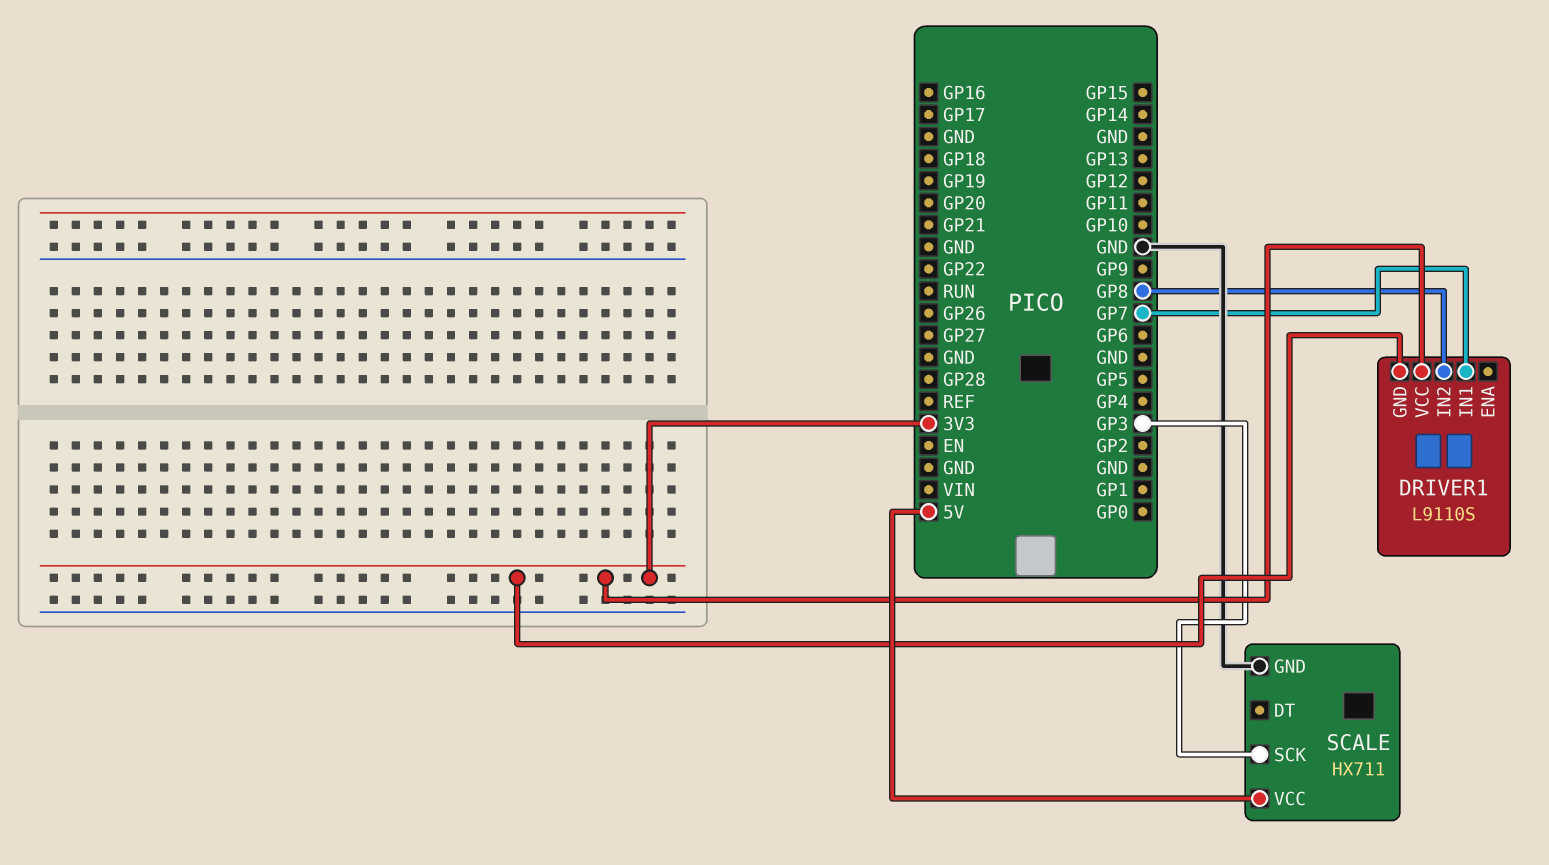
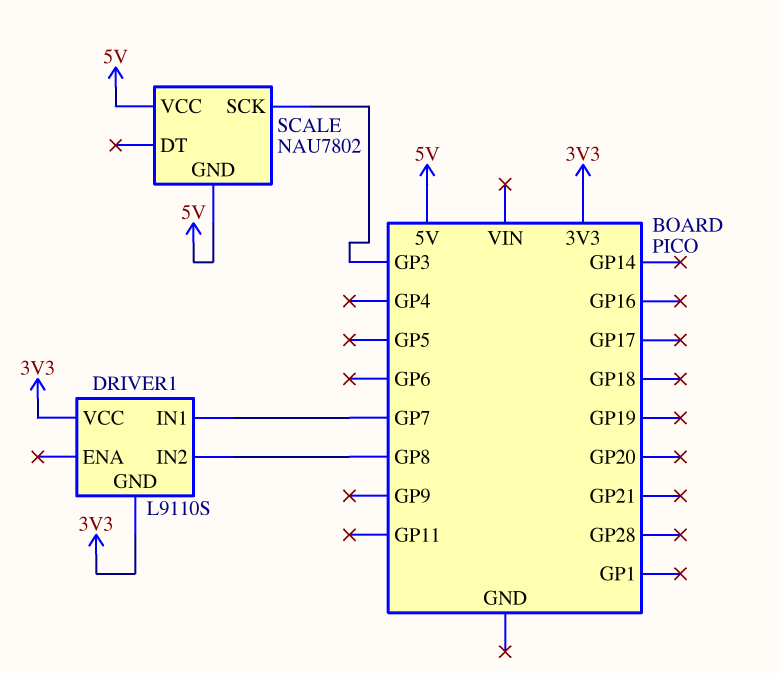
SCALE: HX711 -> NAU7802
SCALE pin GND: GND -> 5V

